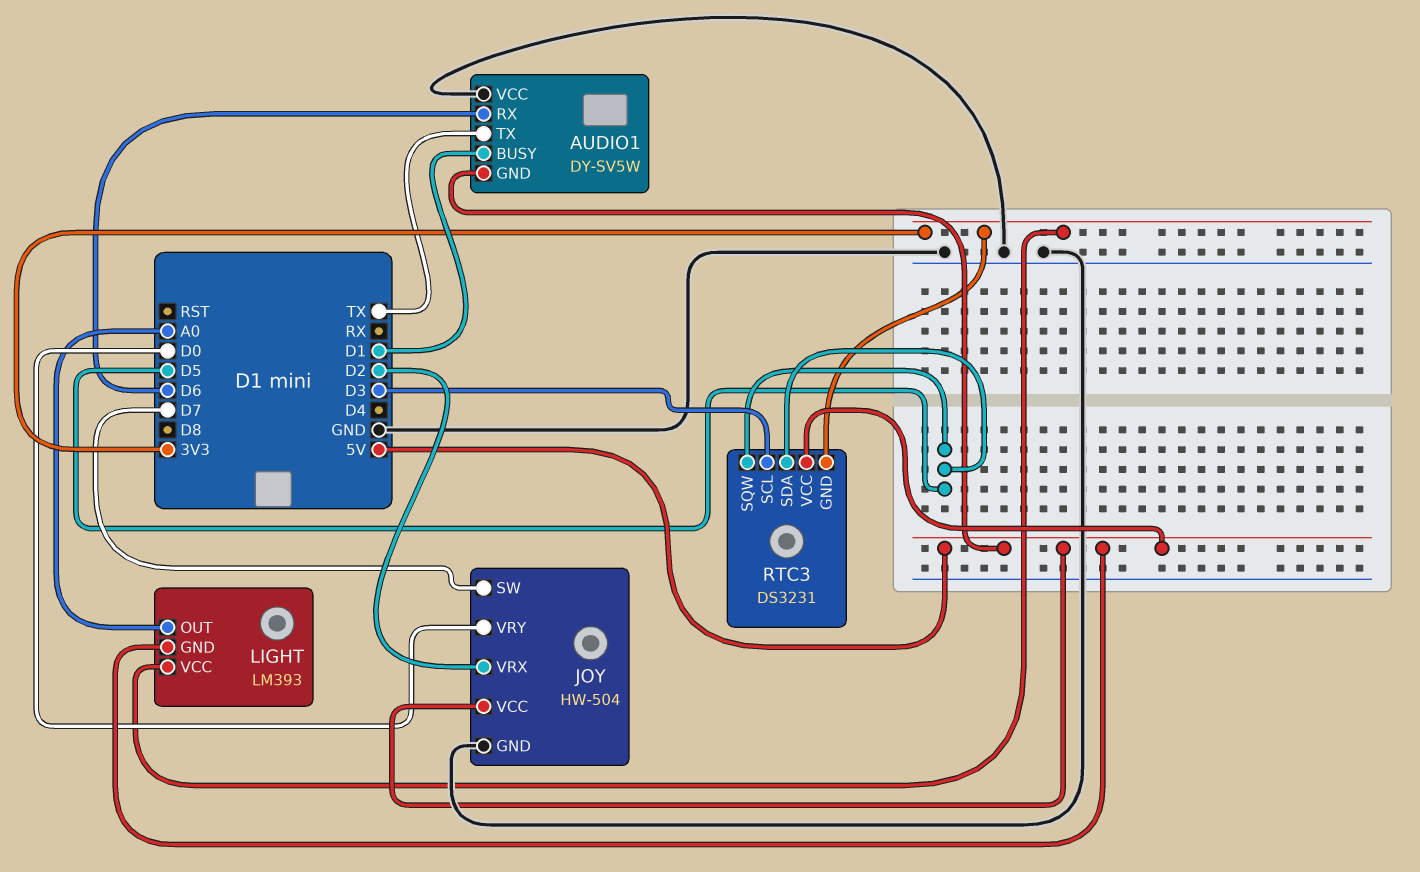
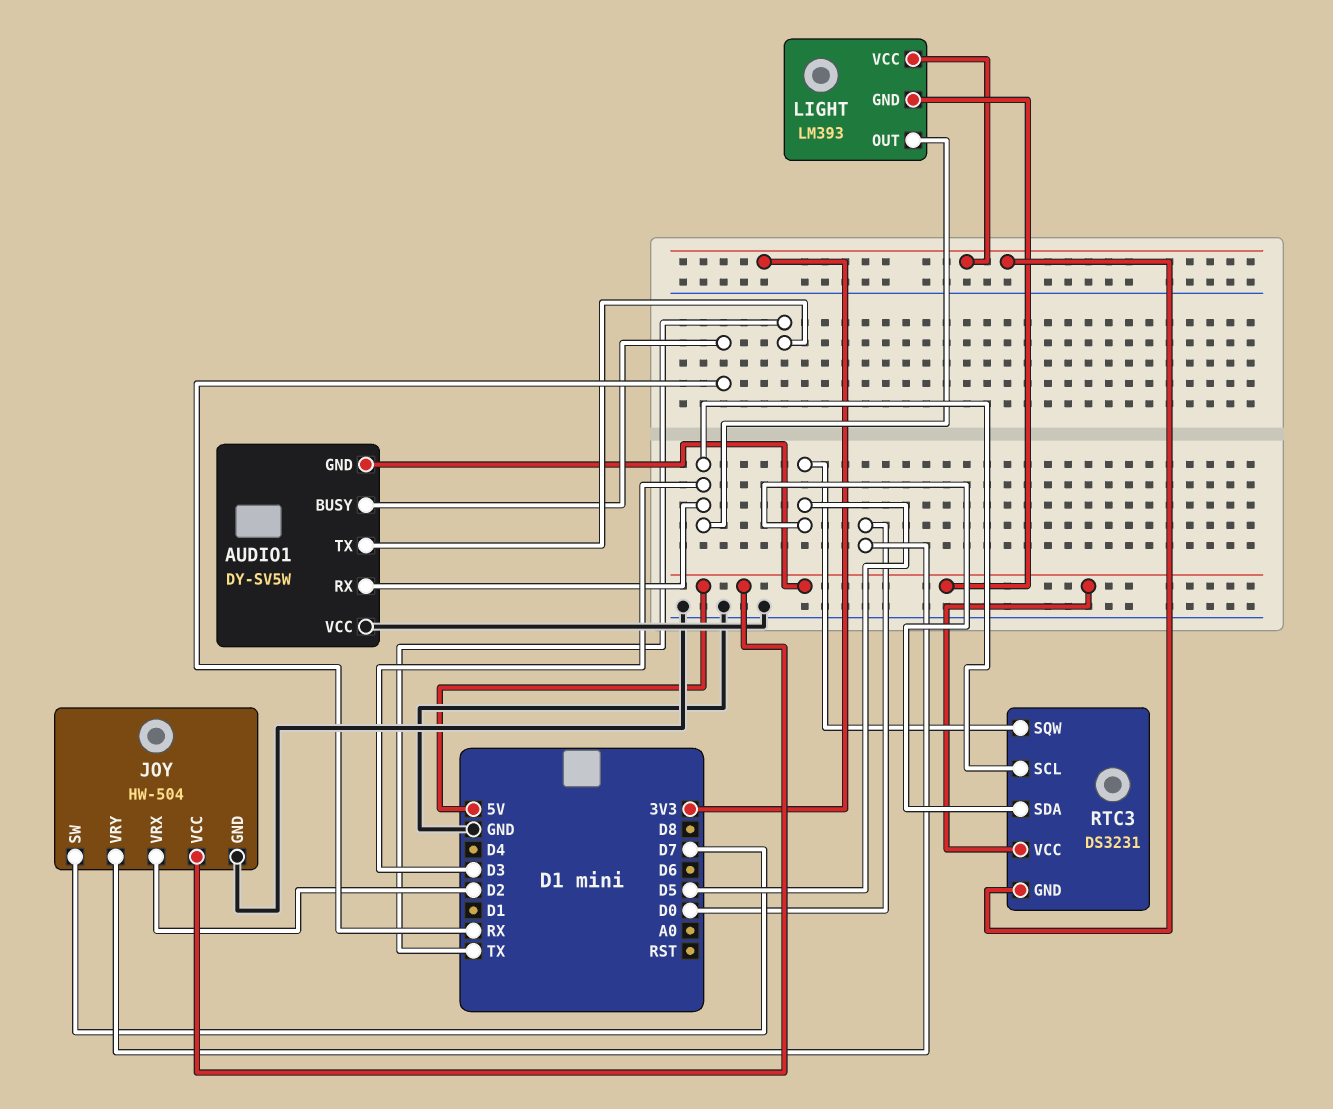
AUDIO1 pin BUSY: D1 -> RX
AUDIO1 pin RX: D6 -> D3
LIGHT pin OUT: A0 -> D3

